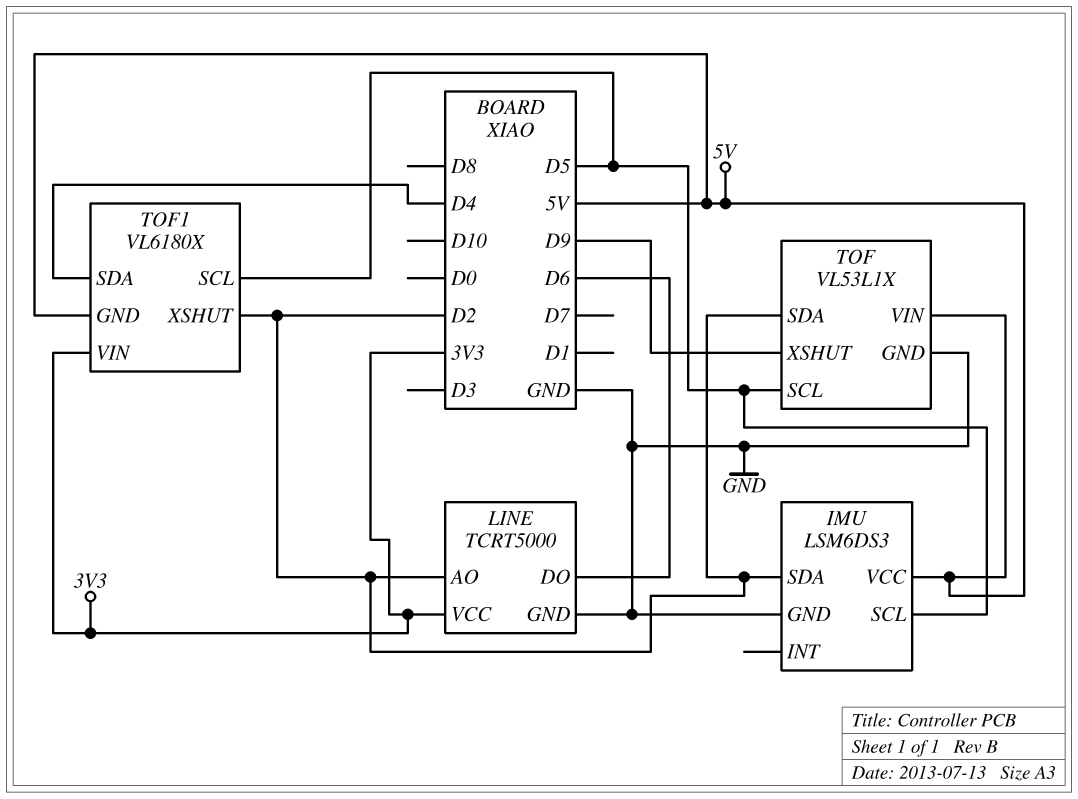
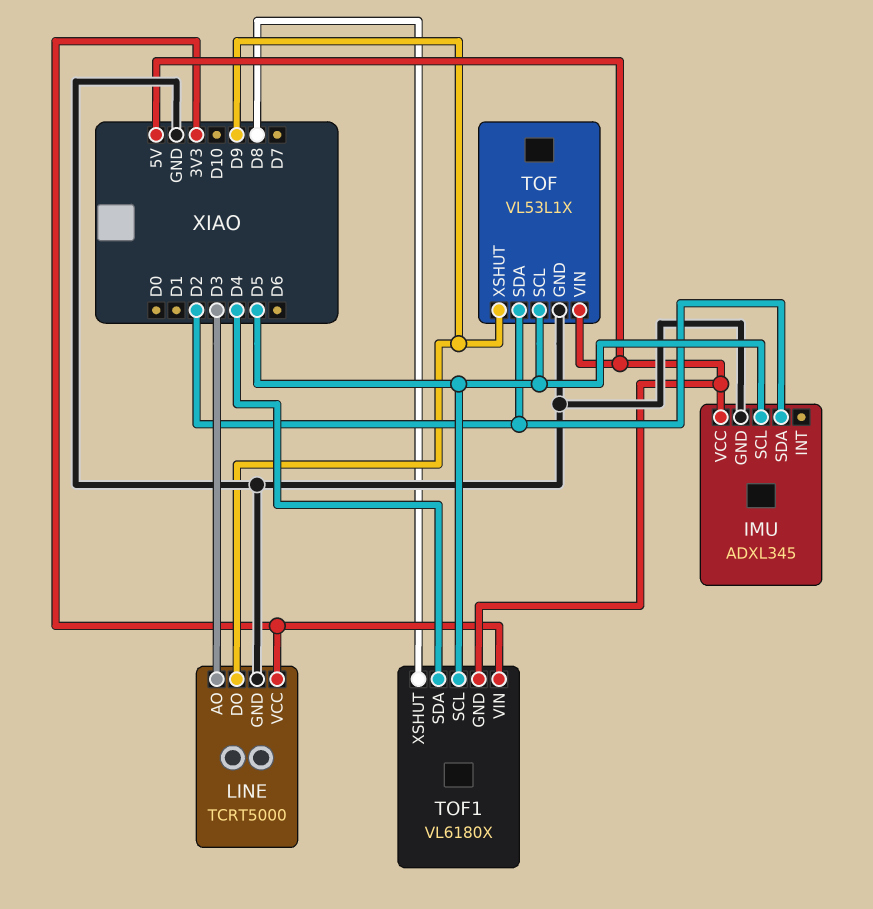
IMU: LSM6DS3 -> ADXL345
LINE pin AO: D2 -> D3
LINE pin DO: D6 -> D9
TOF1 pin XSHUT: D2 -> D8

